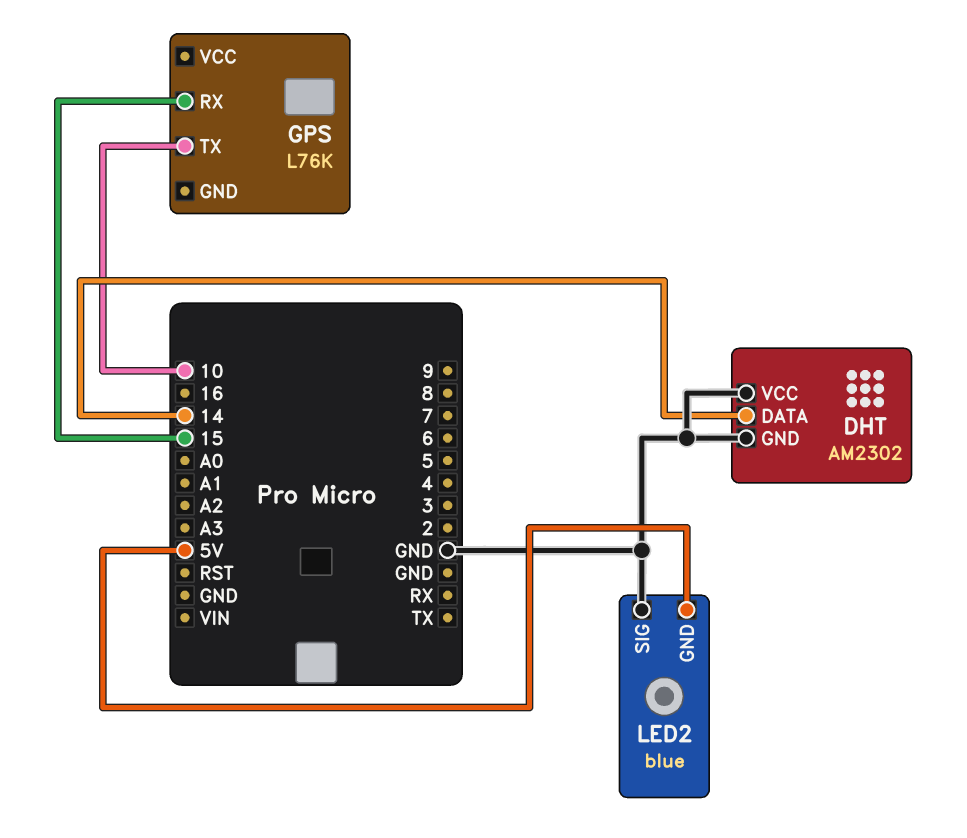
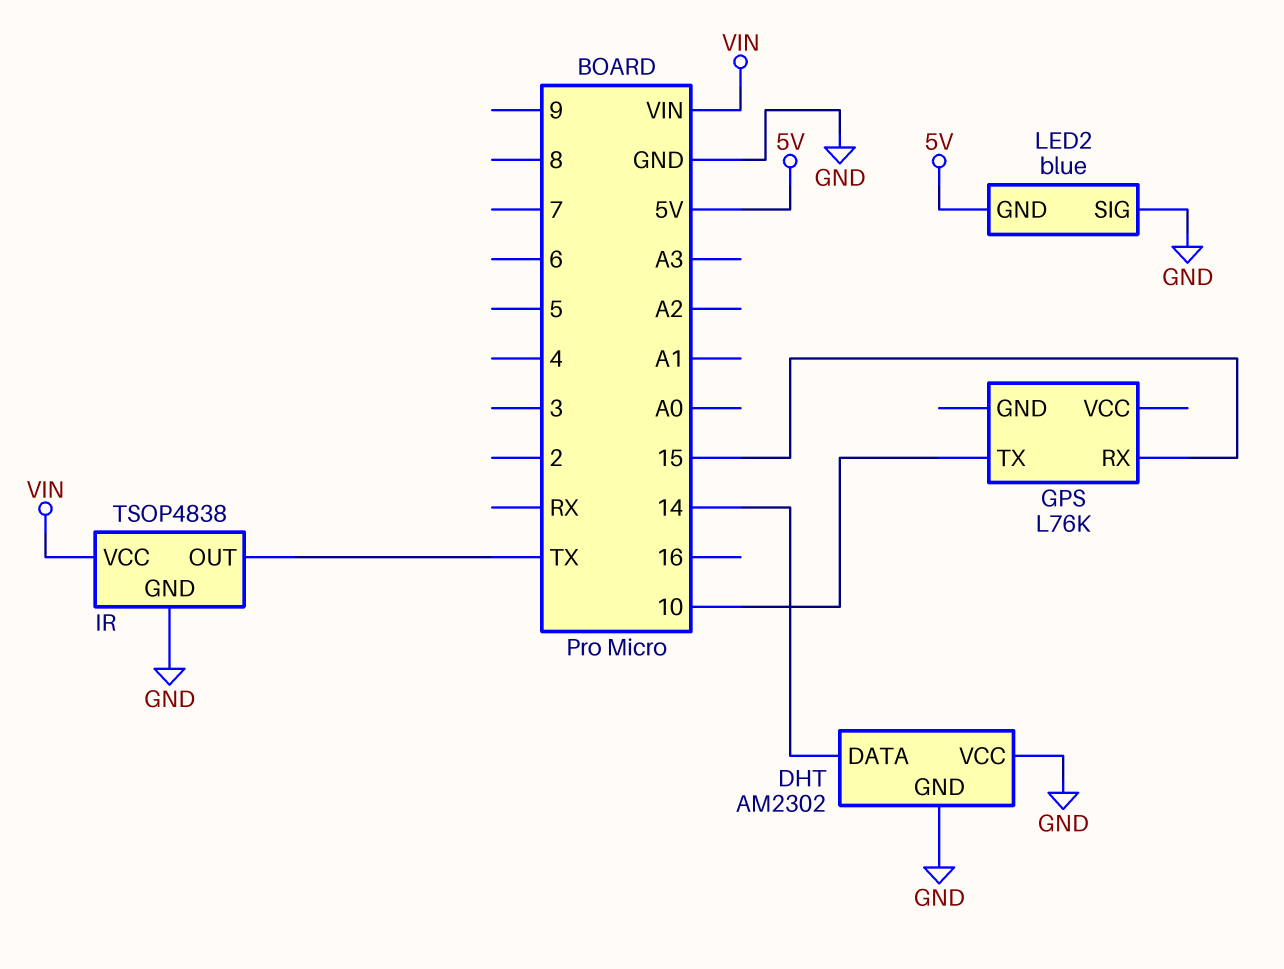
IR: none -> TSOP4838
IR pin GND: none -> GND
IR pin OUT: none -> TX
IR pin VCC: none -> VIN

